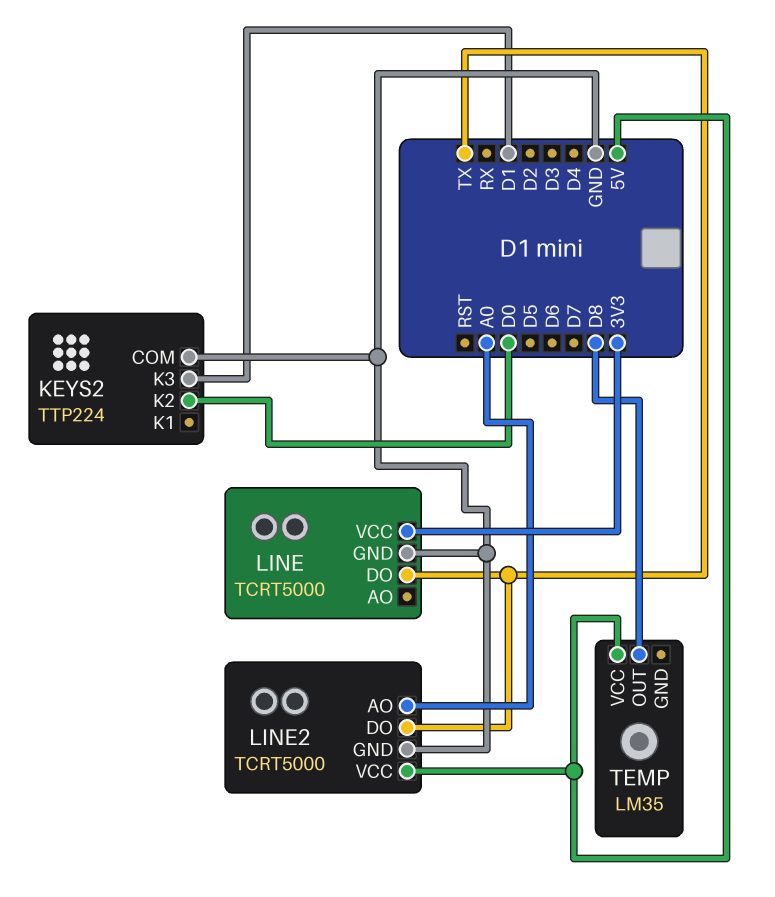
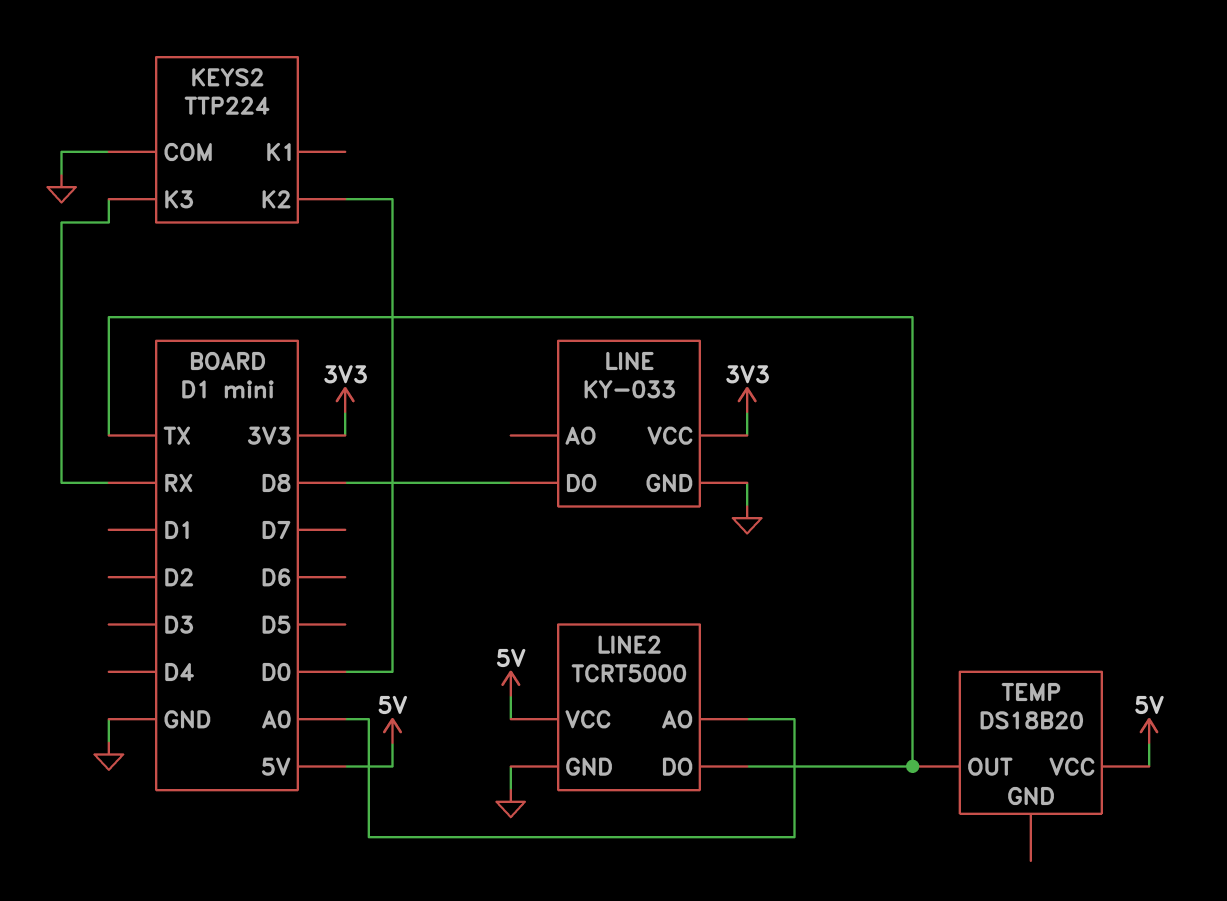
KEYS2 pin K3: D1 -> RX
LINE: TCRT5000 -> KY-033
LINE pin DO: TX -> D8
TEMP: LM35 -> DS18B20
TEMP pin OUT: D8 -> TX

